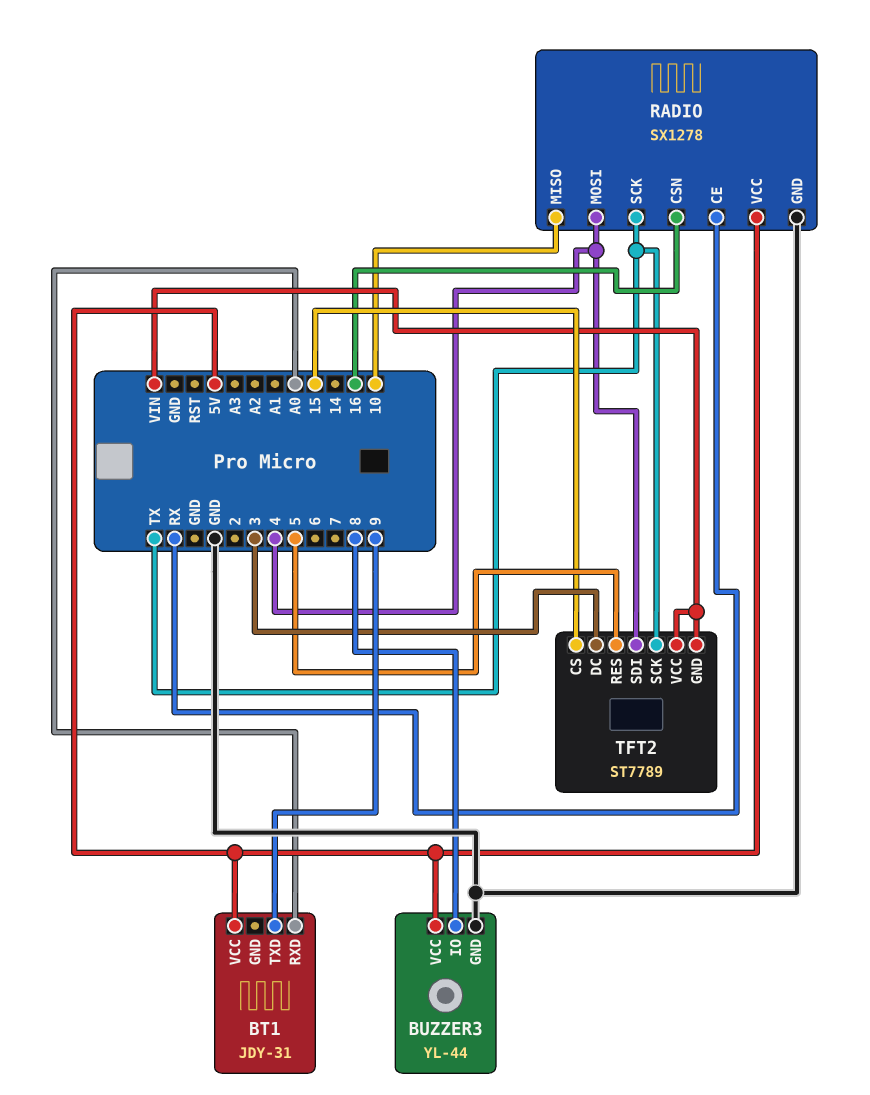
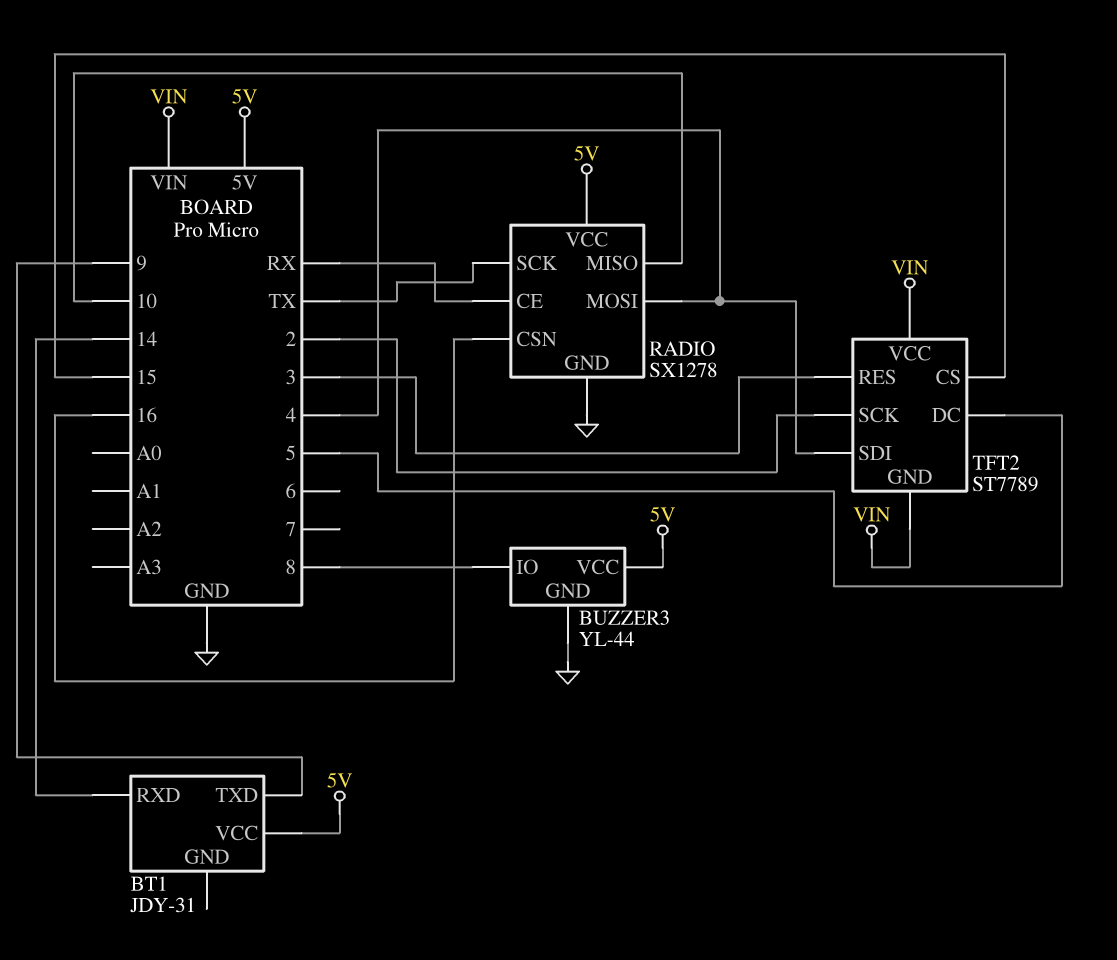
BT1 pin RXD: A0 -> 14
TFT2 pin DC: 3 -> 5
TFT2 pin RES: 5 -> 3
TFT2 pin SCK: TX -> 2

